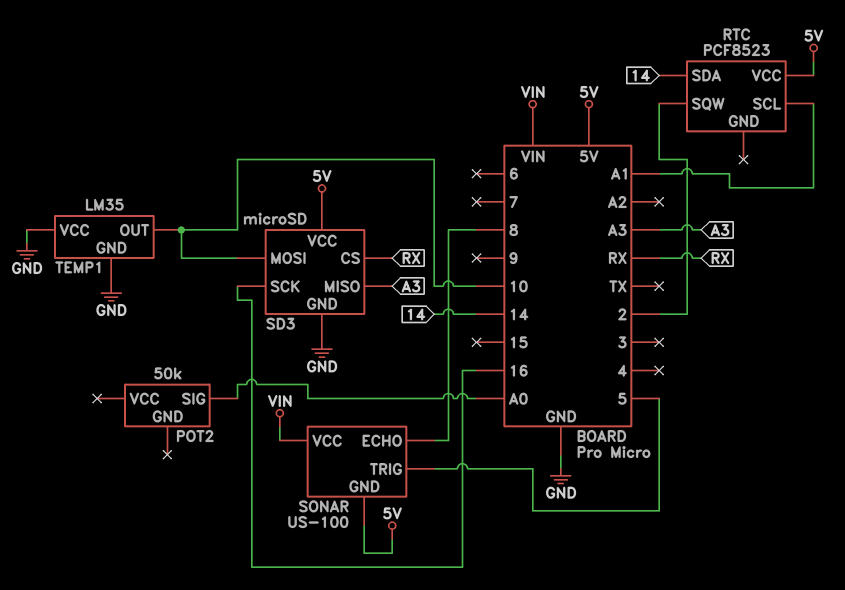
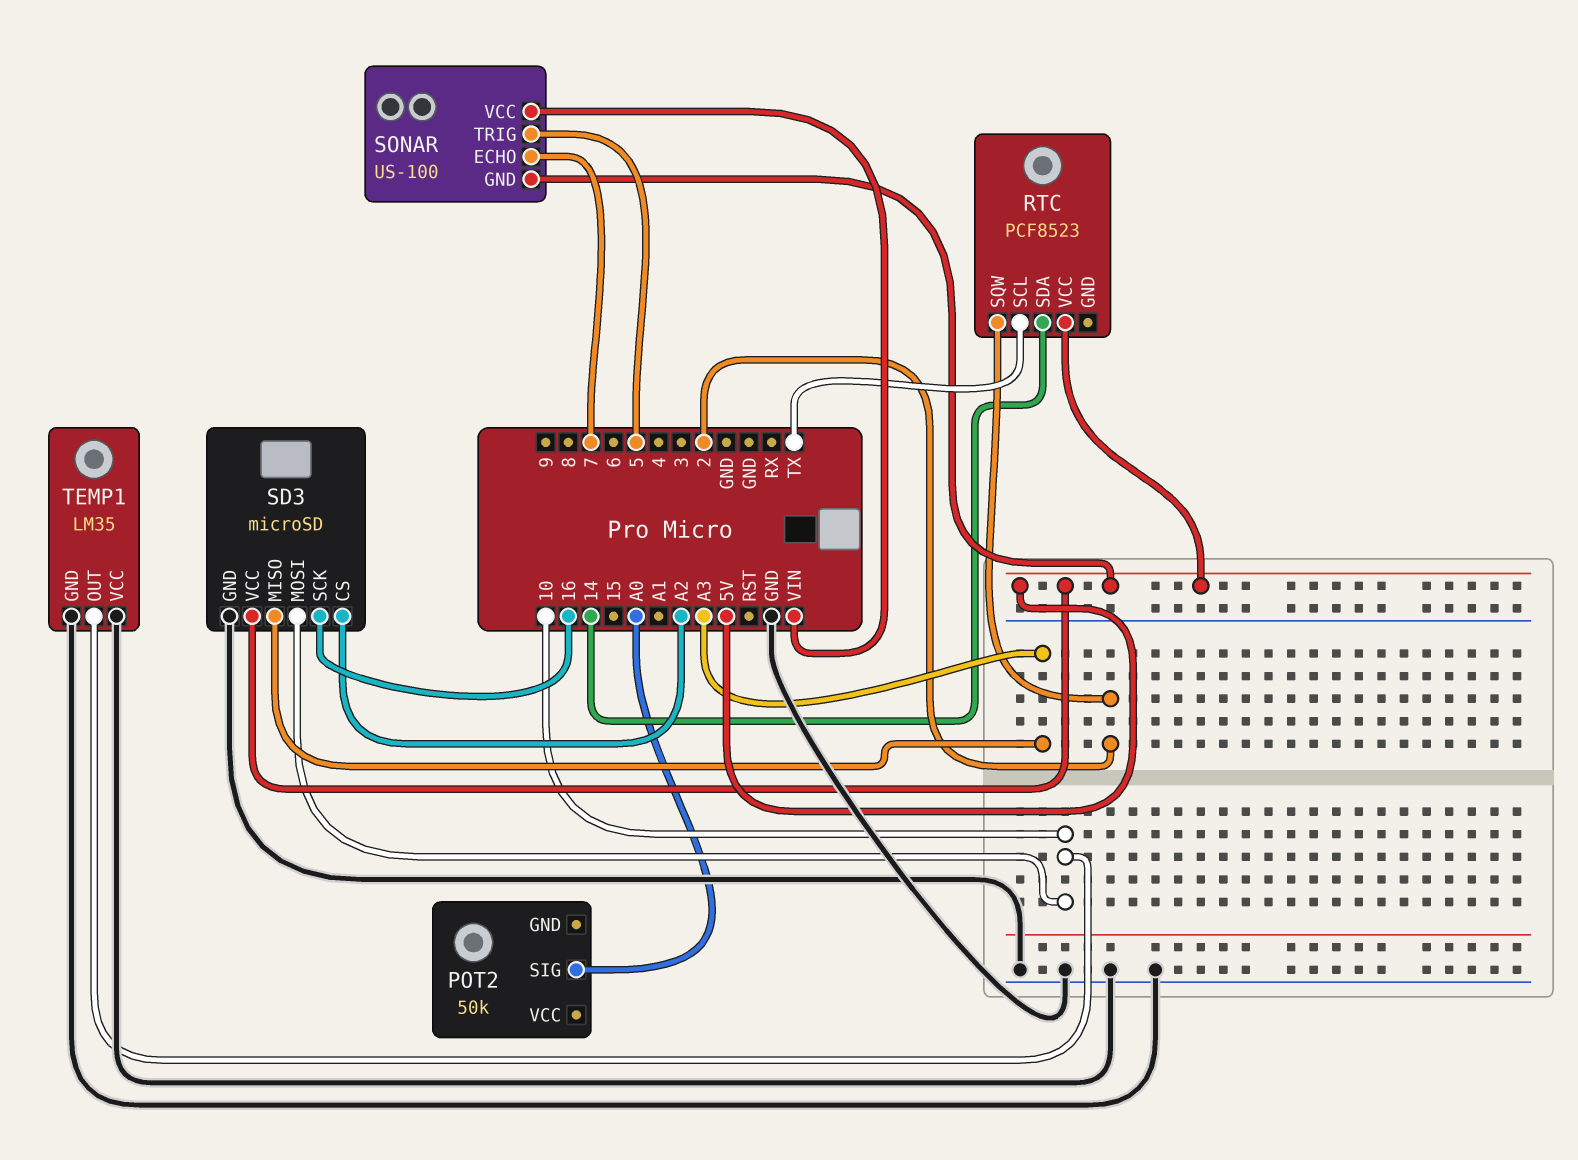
RTC pin SCL: A1 -> TX
SD3 pin CS: RX -> A2
SONAR pin ECHO: 8 -> 7

